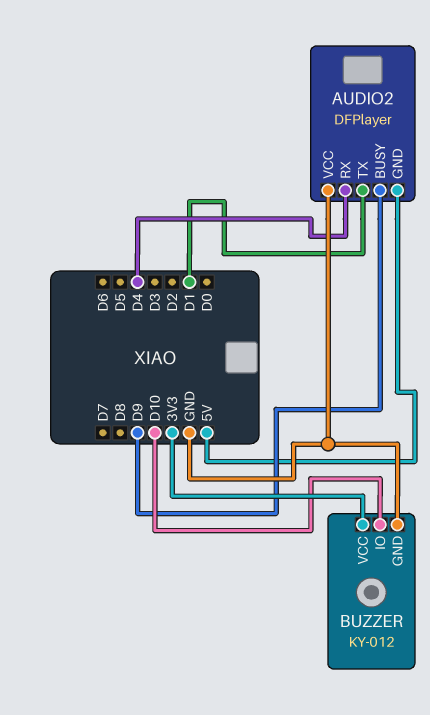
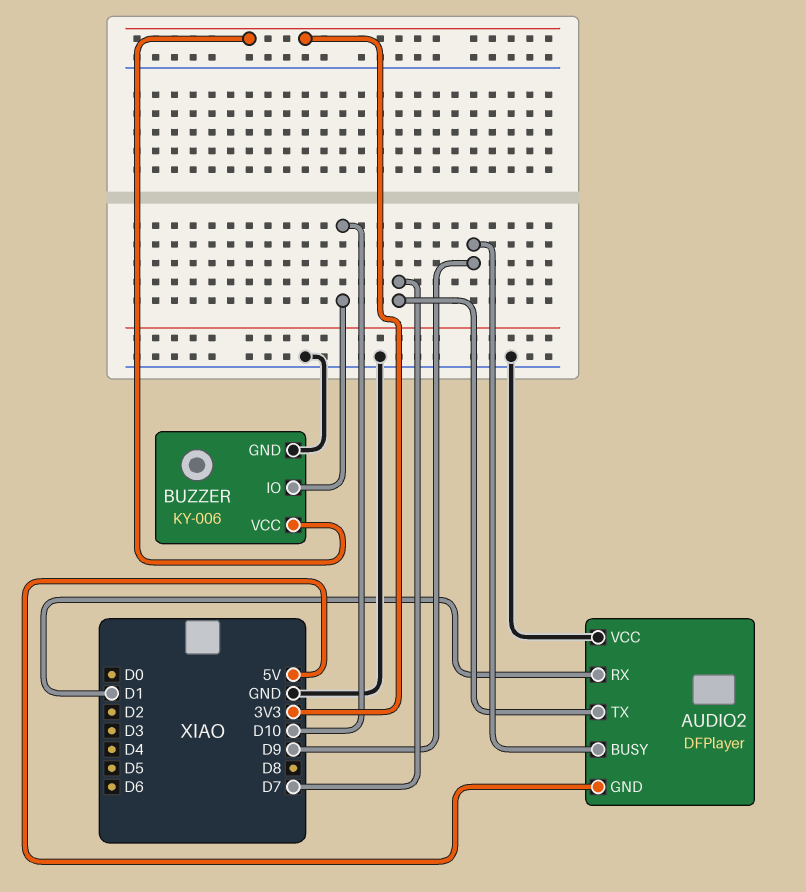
AUDIO2 pin RX: D4 -> D1
AUDIO2 pin TX: D1 -> D7
BUZZER: KY-012 -> KY-006

